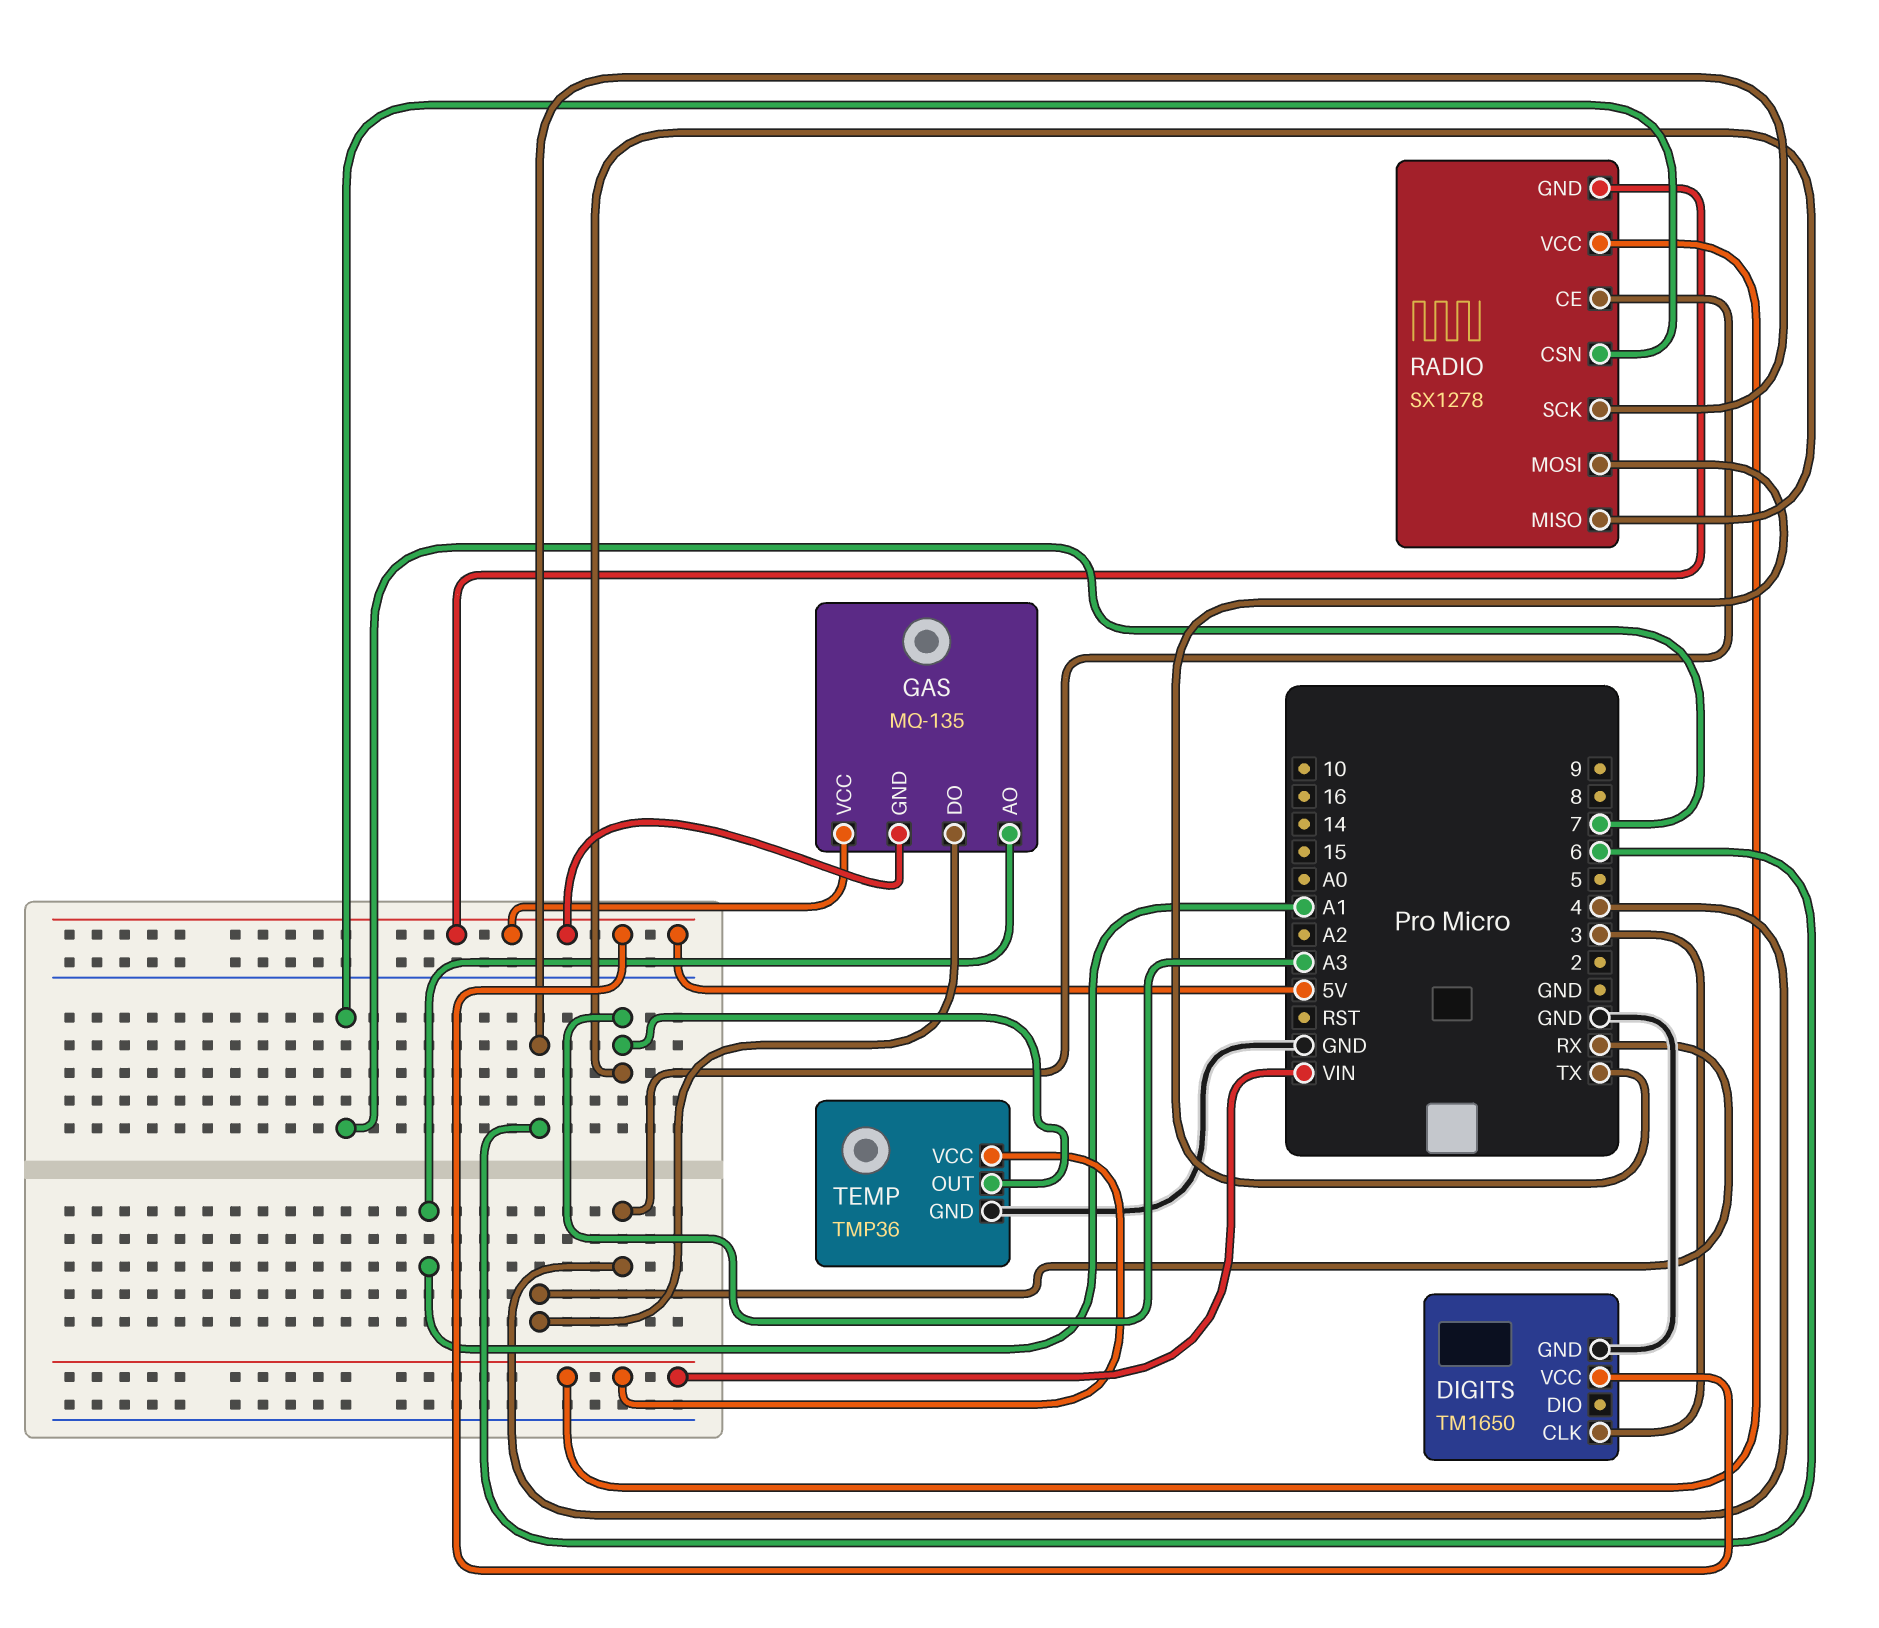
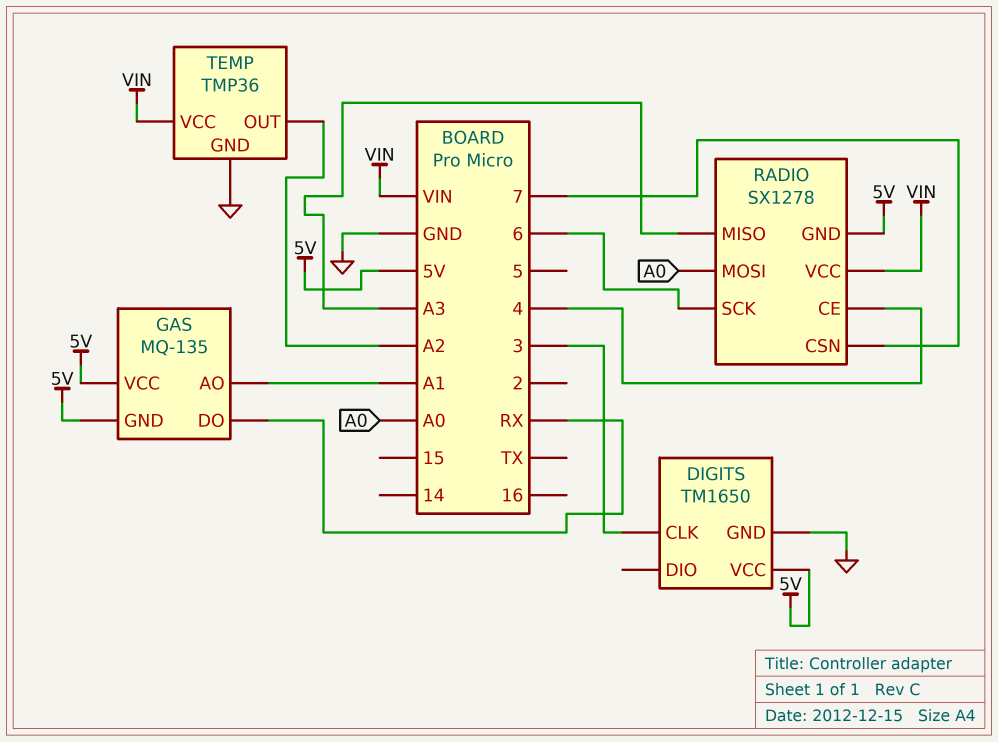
RADIO pin MOSI: TX -> A0
TEMP pin OUT: A3 -> A2

